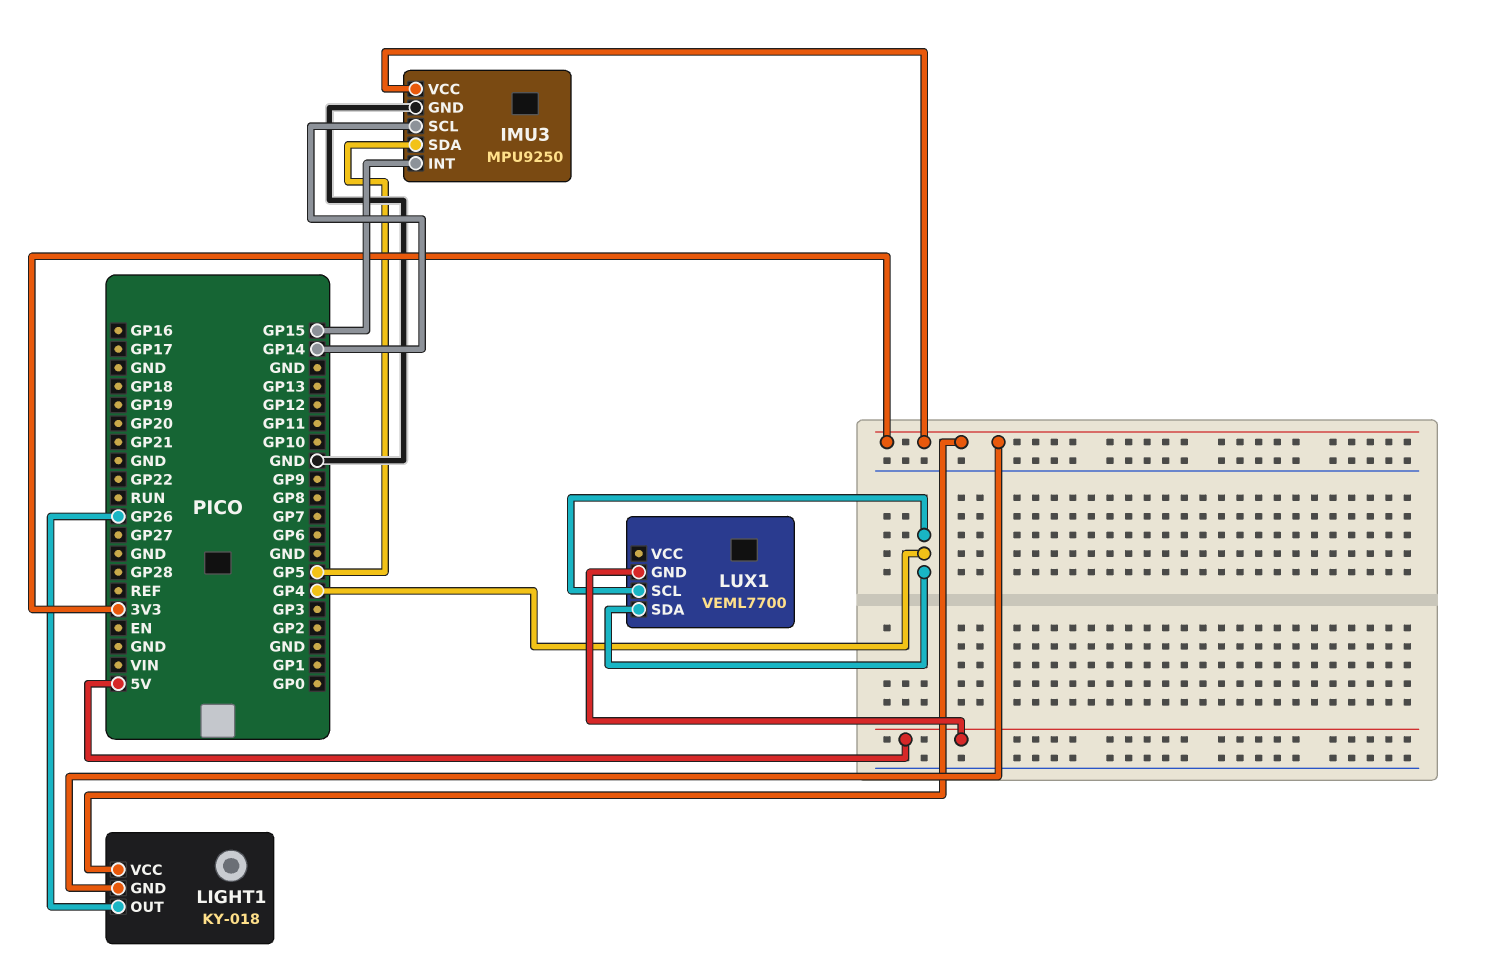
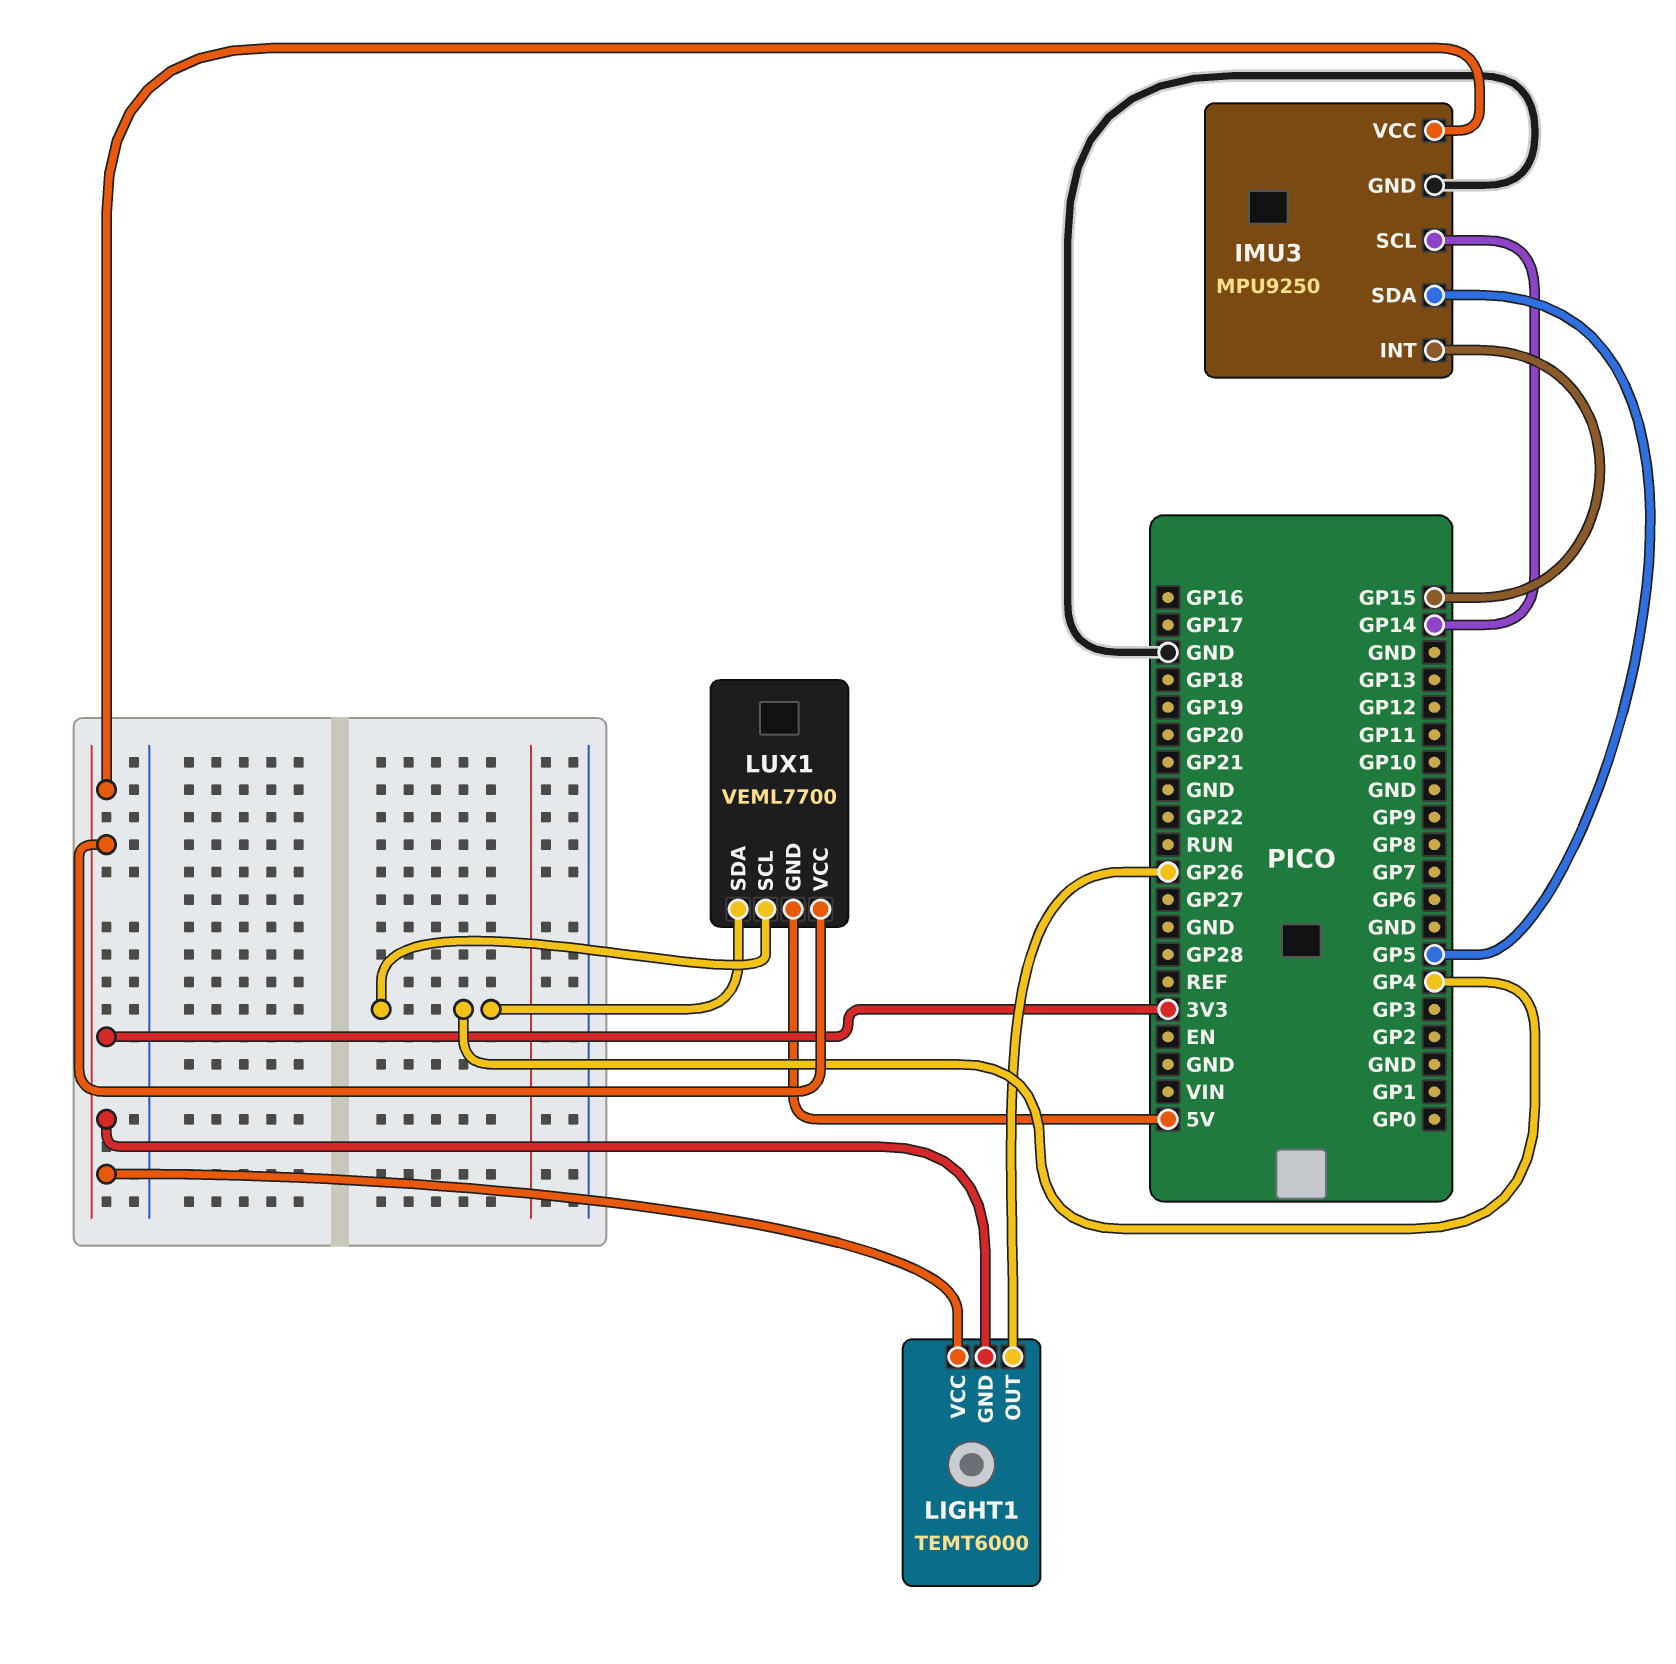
LIGHT1: KY-018 -> TEMT6000
LUX1 pin VCC: none -> 3V3

